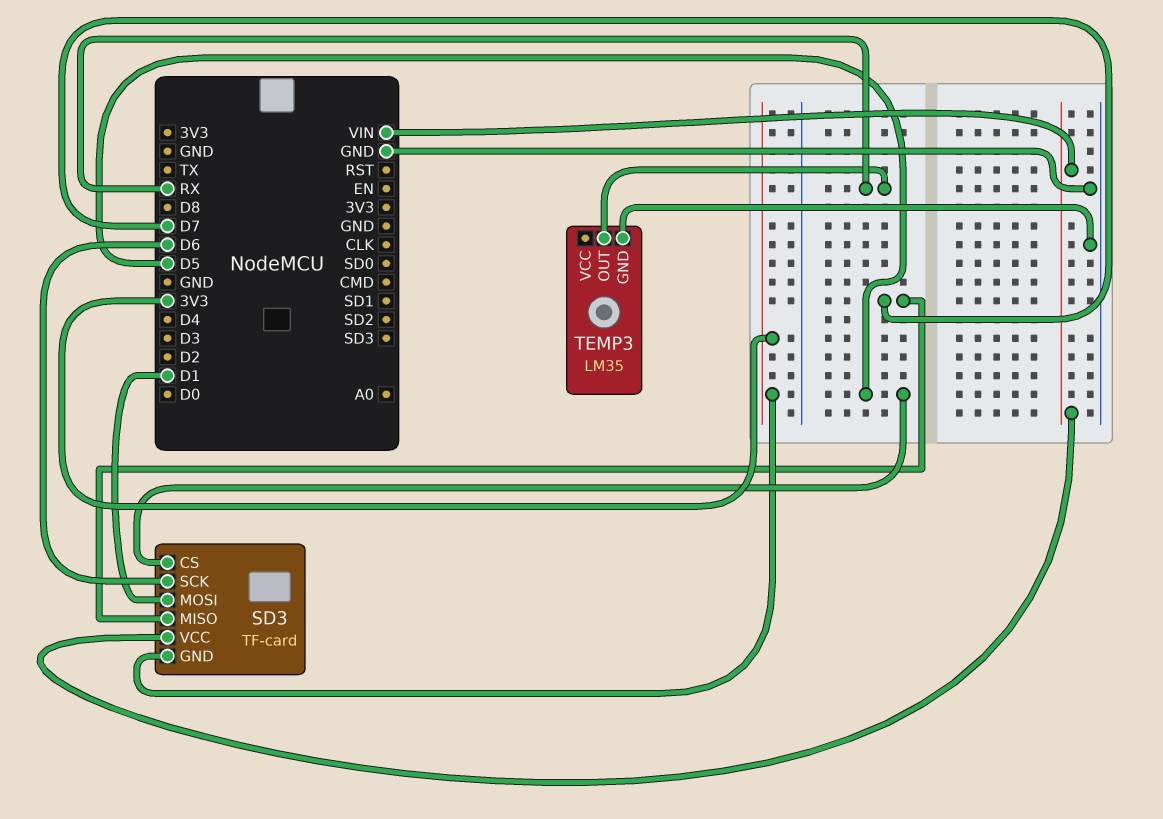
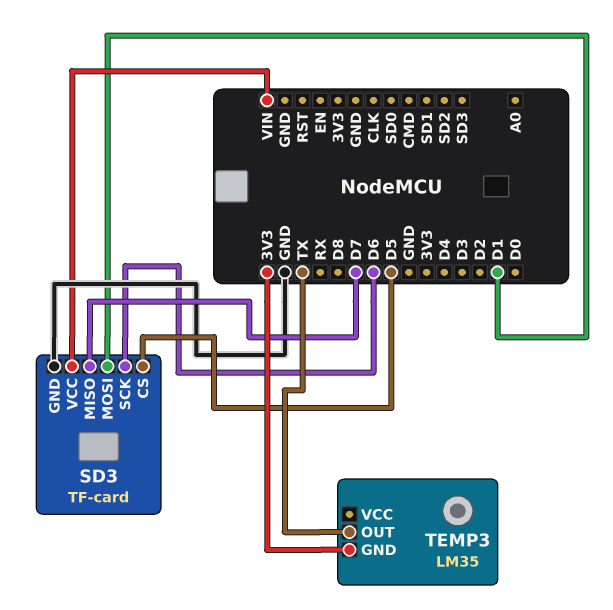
SD3 pin GND: 3V3 -> GND
TEMP3 pin GND: GND -> 3V3
TEMP3 pin OUT: RX -> TX

